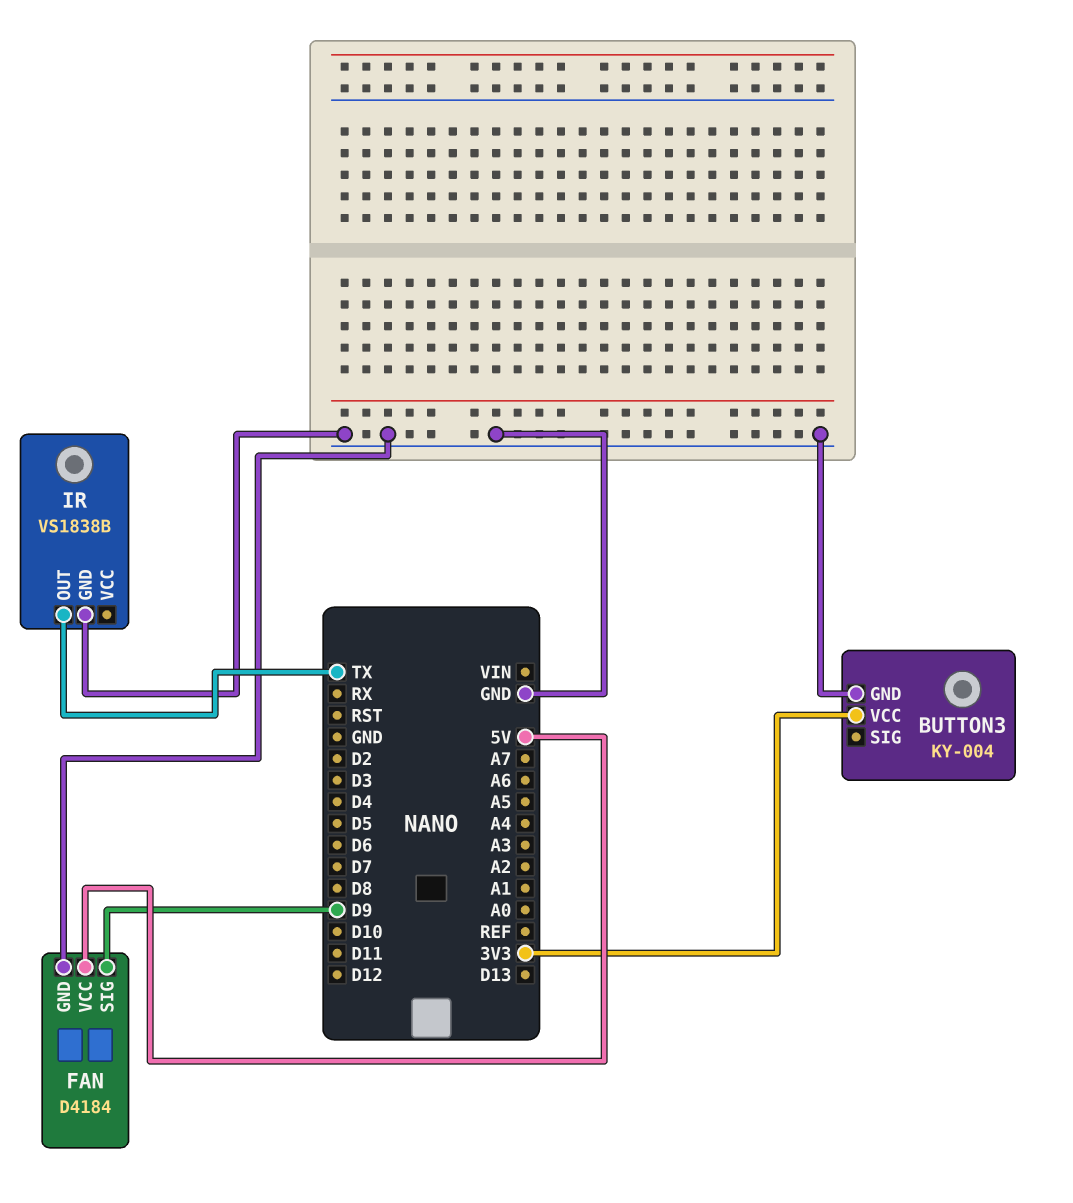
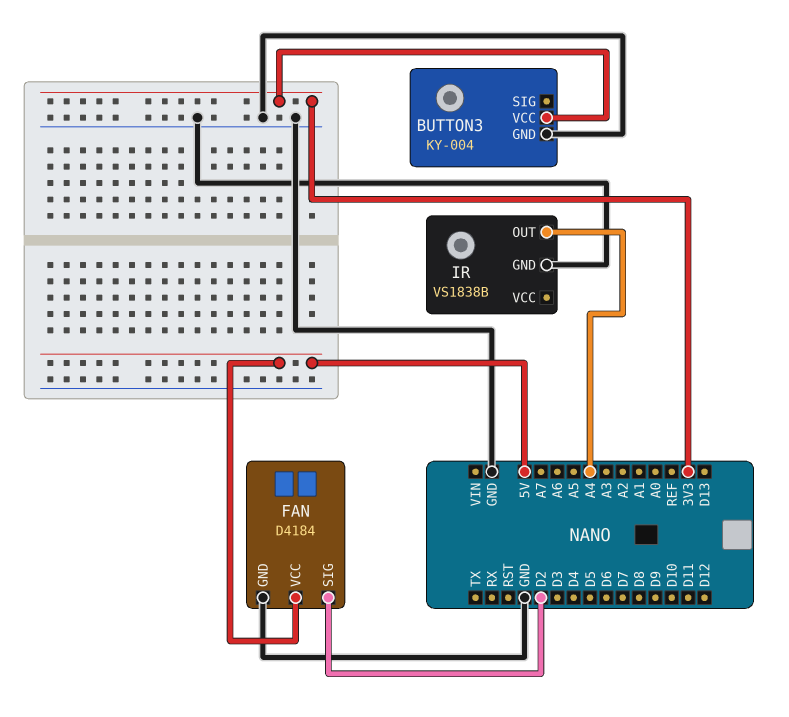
FAN pin SIG: D9 -> D2
IR pin OUT: TX -> A4

